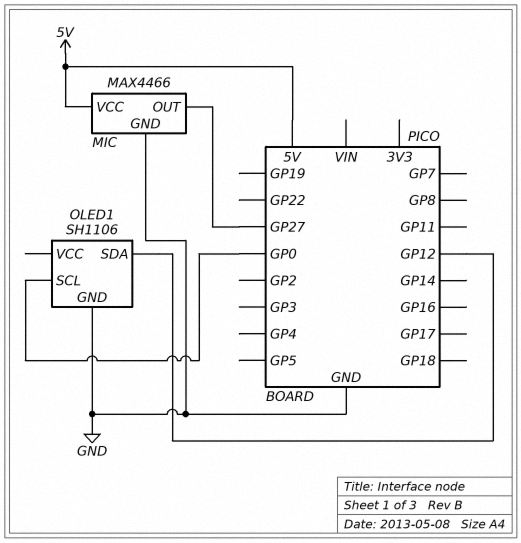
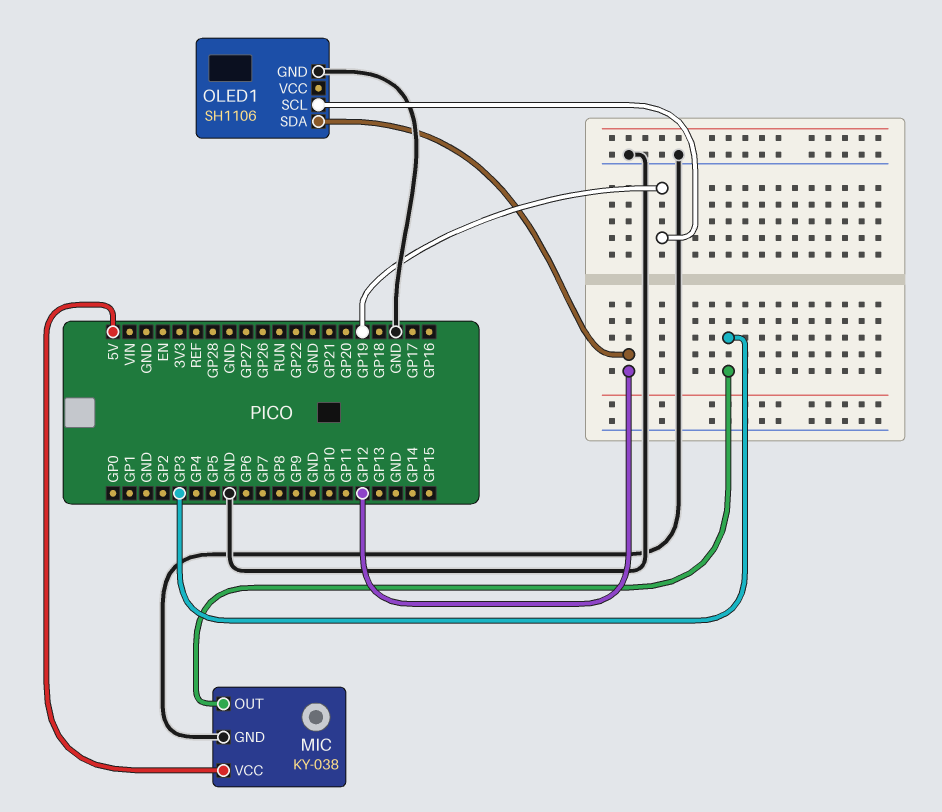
MIC: MAX4466 -> KY-038
MIC pin OUT: GP27 -> GP3
OLED1 pin SCL: GP0 -> GP19

